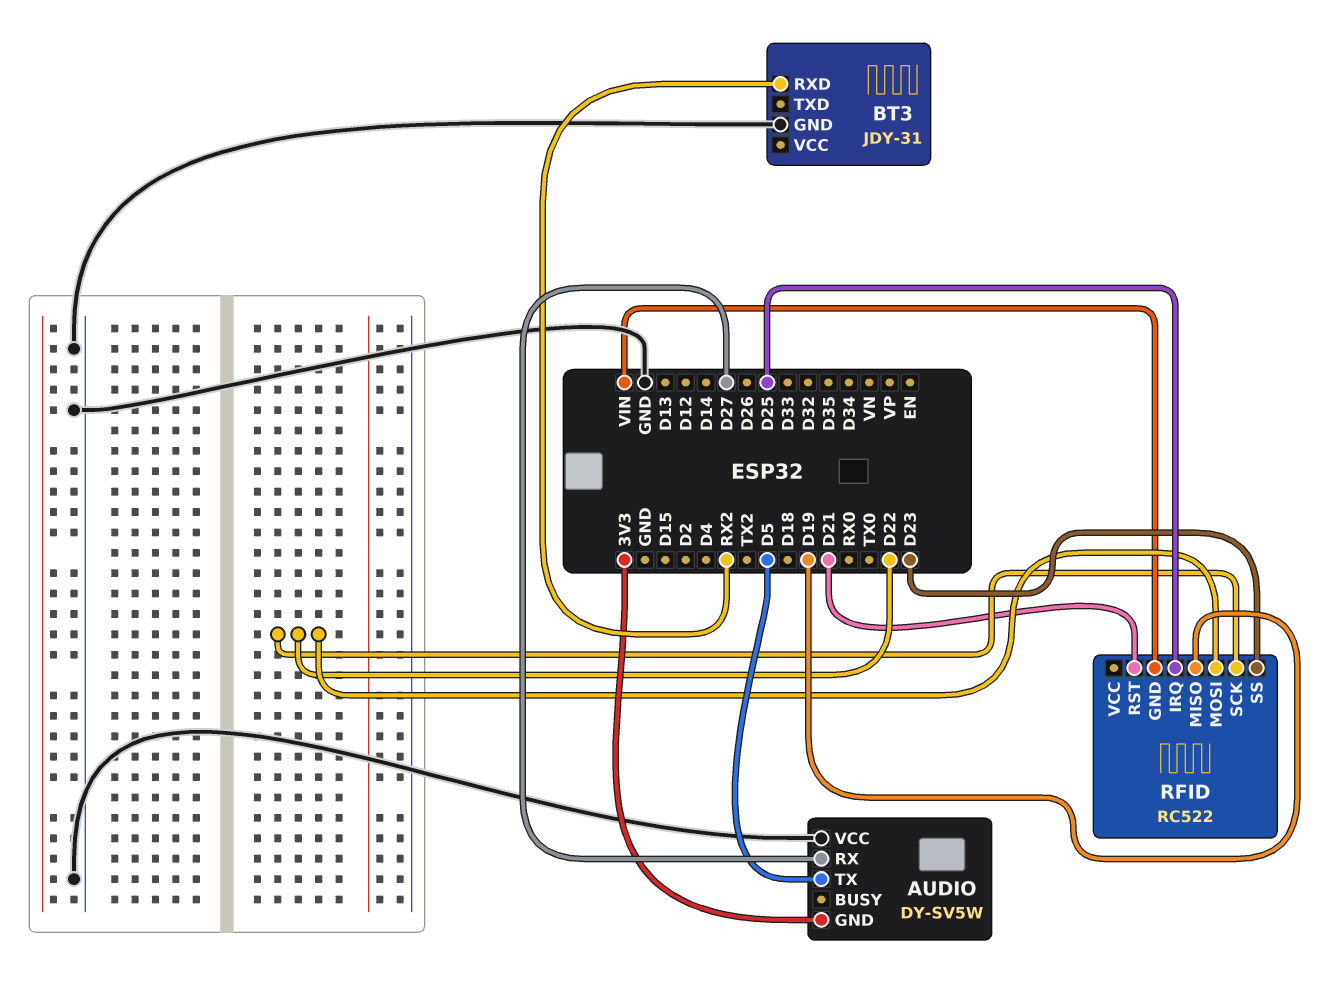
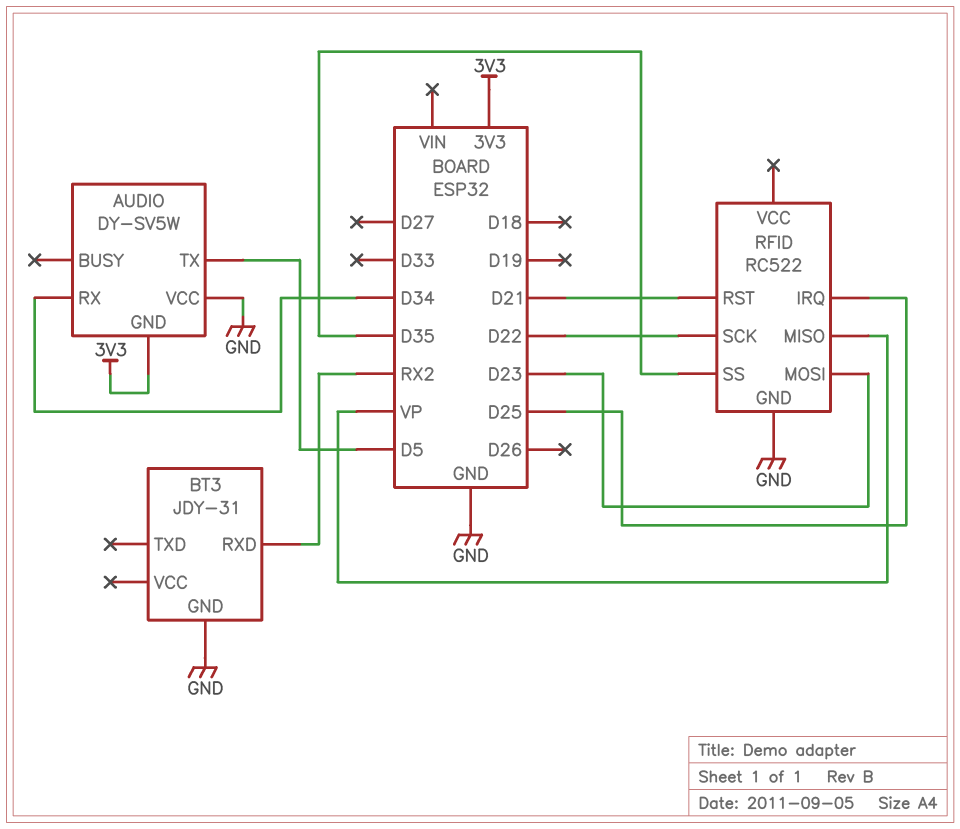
AUDIO pin RX: D27 -> D34
RFID pin GND: VIN -> GND
RFID pin MISO: D19 -> VP
RFID pin MOSI: D22 -> D23
RFID pin SS: D23 -> D35

